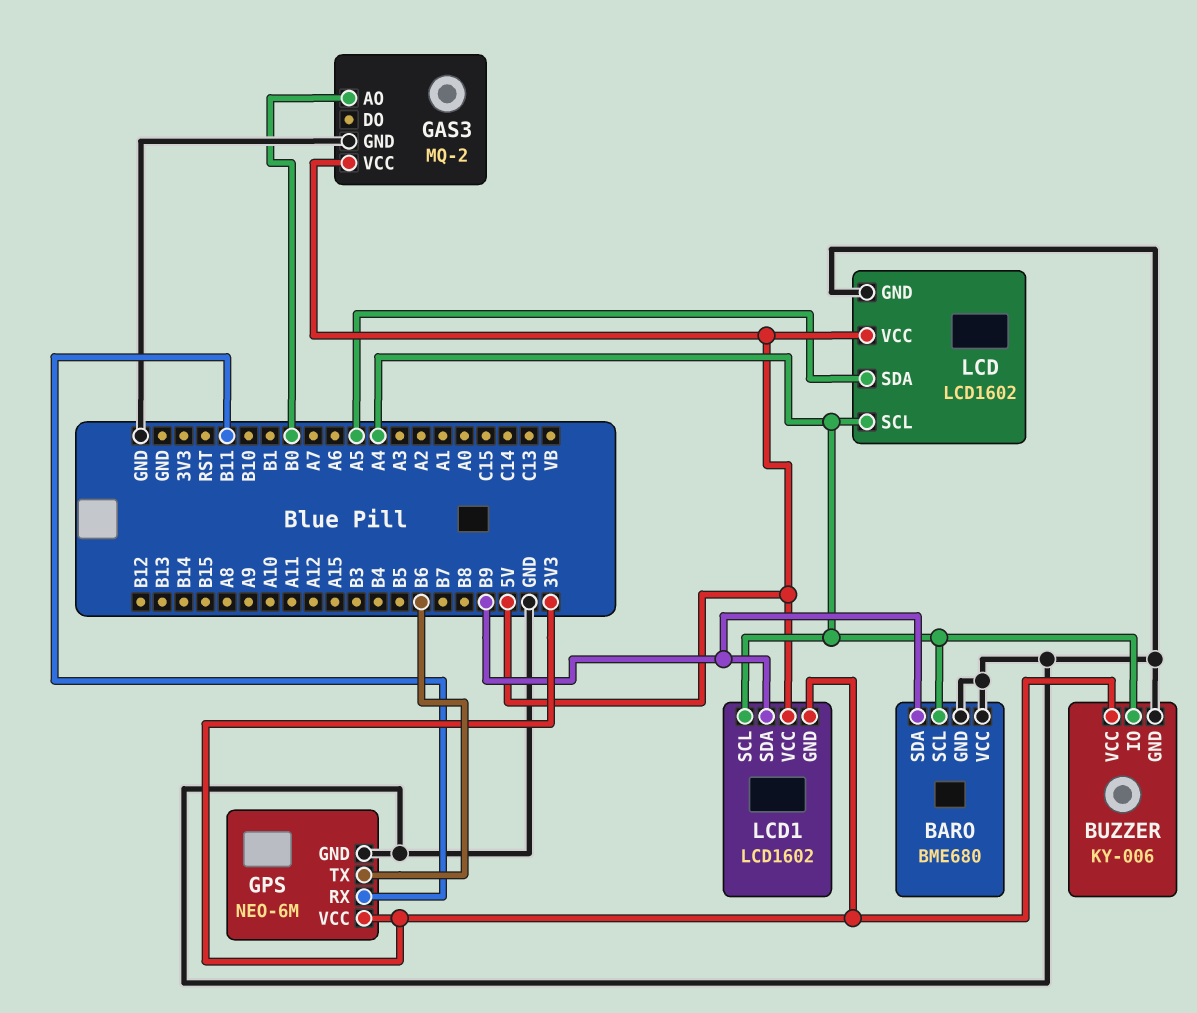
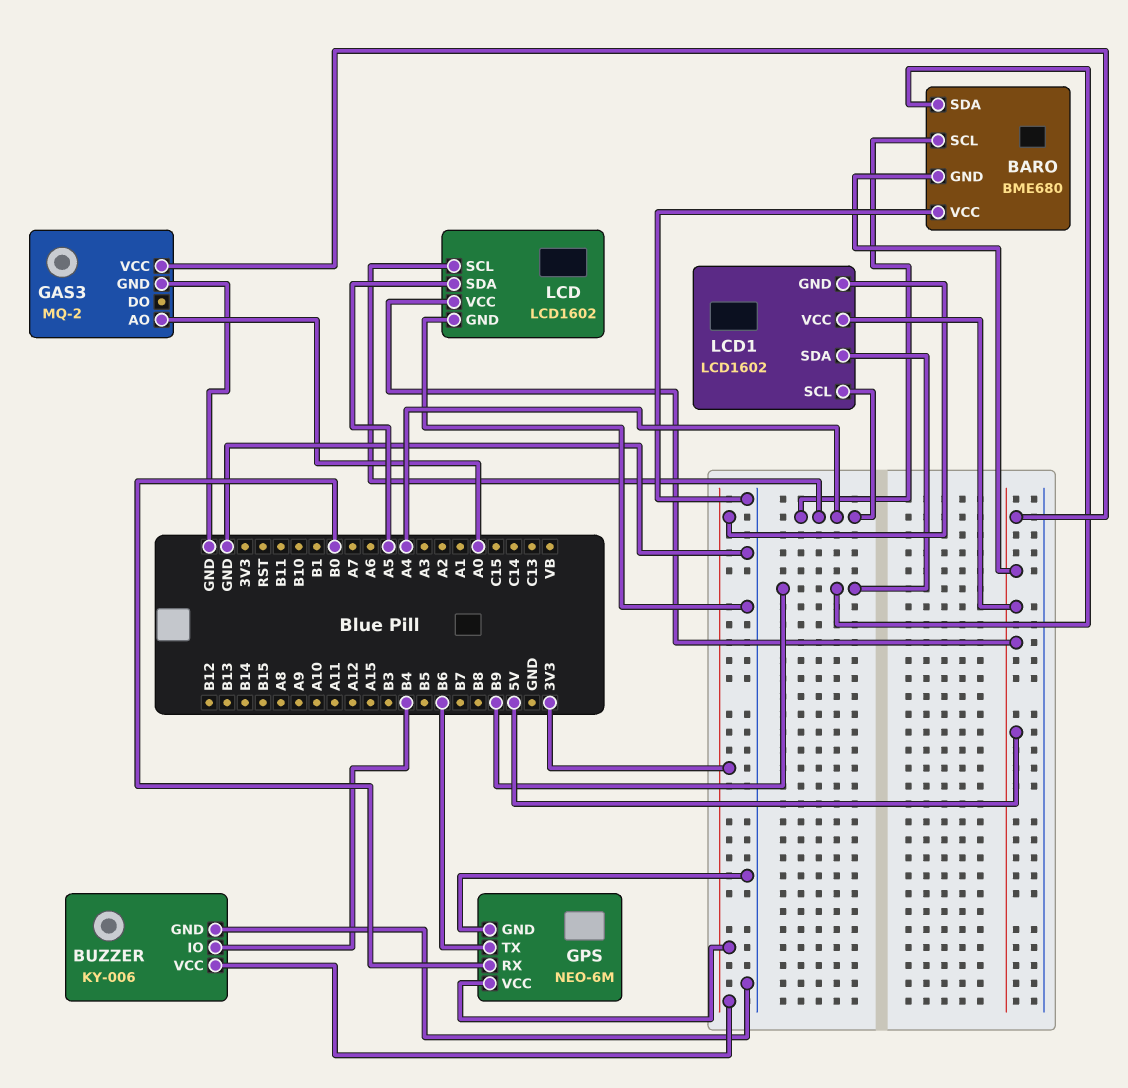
BARO pin GND: GND -> 5V
BUZZER pin IO: A4 -> B4
GAS3 pin AO: B0 -> A0
GPS pin RX: B11 -> B0

